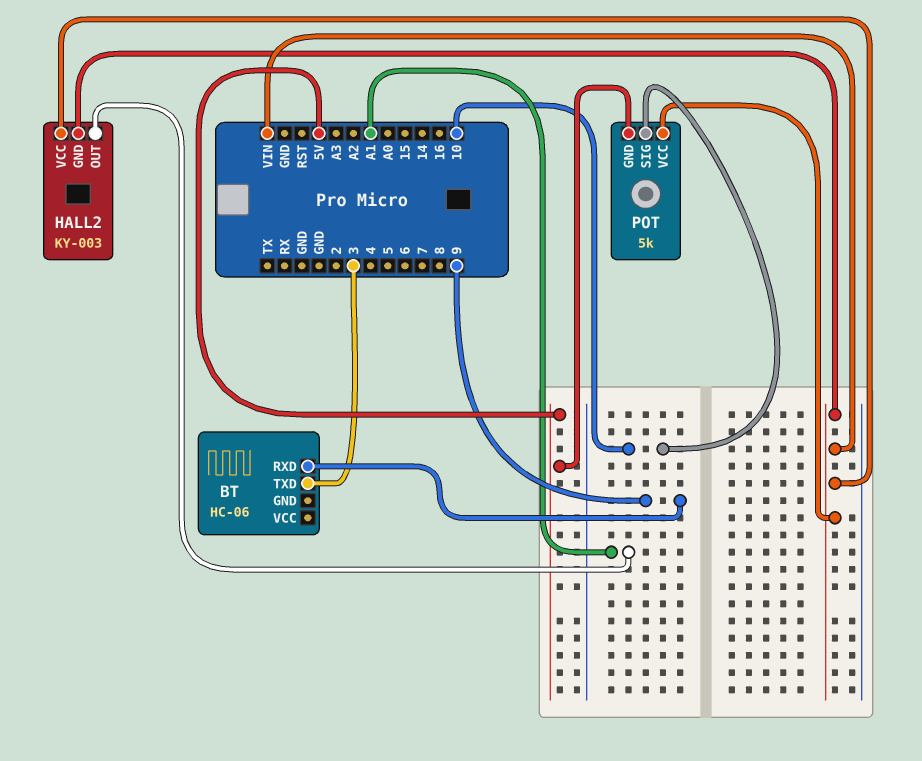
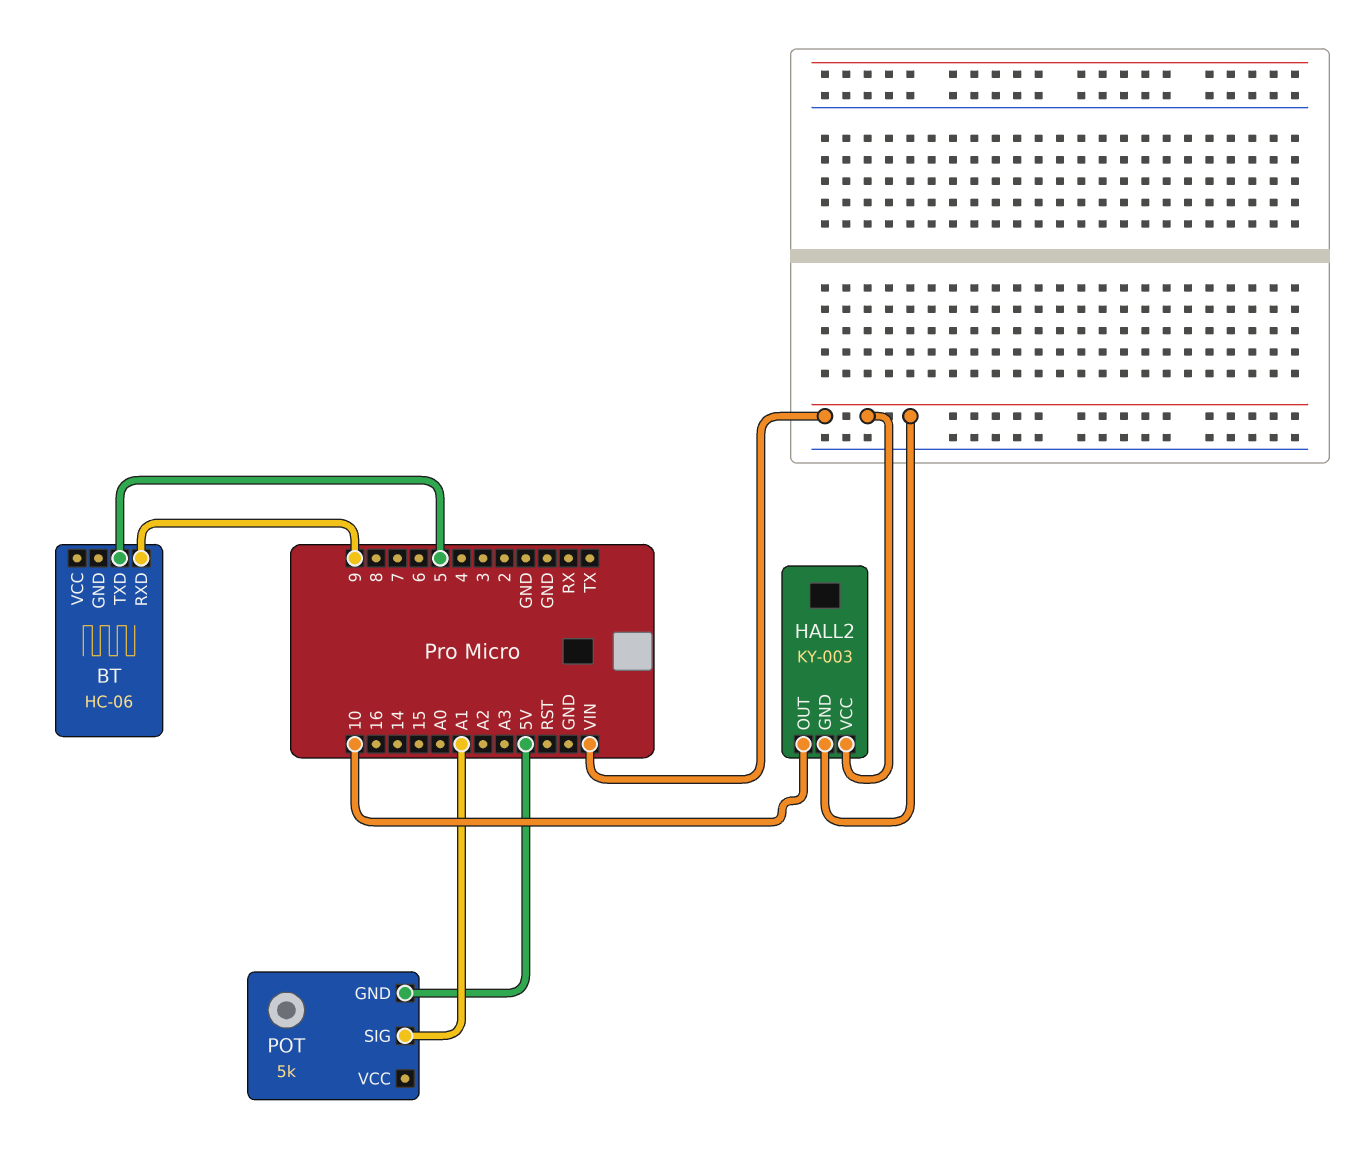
BT pin TXD: 3 -> 5
HALL2 pin OUT: A1 -> 10
POT pin SIG: 10 -> A1
POT pin VCC: VIN -> none

